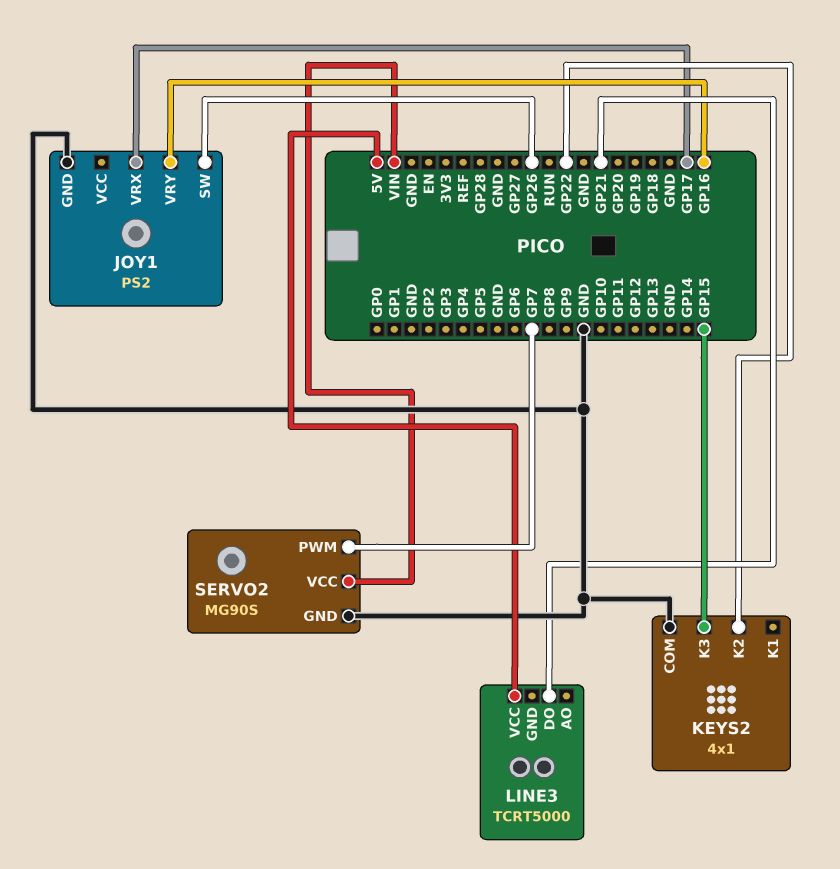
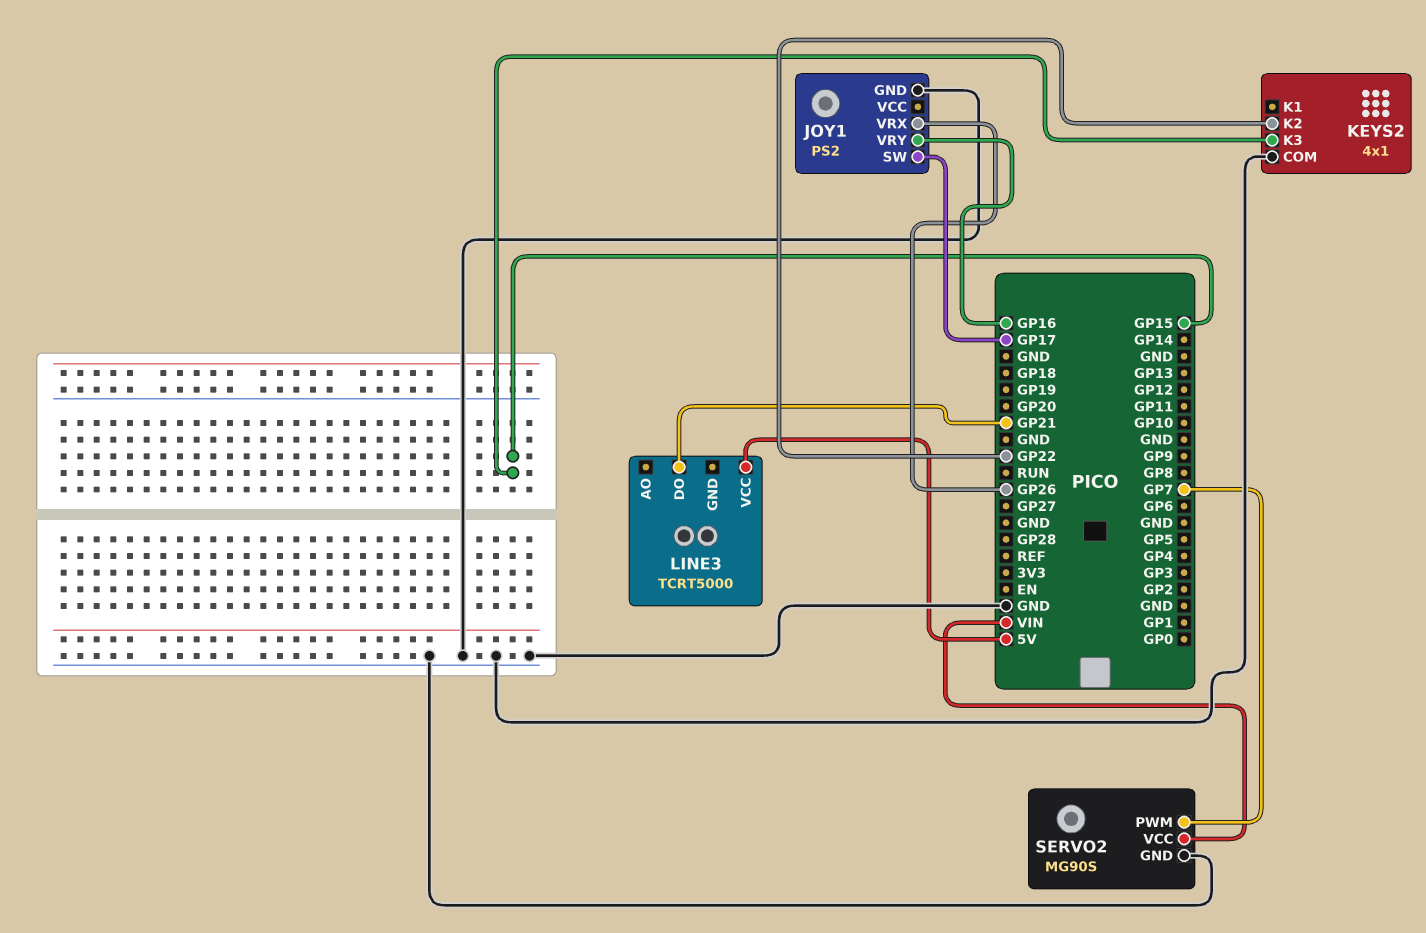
JOY1 pin SW: GP26 -> GP17
JOY1 pin VRX: GP17 -> GP26

